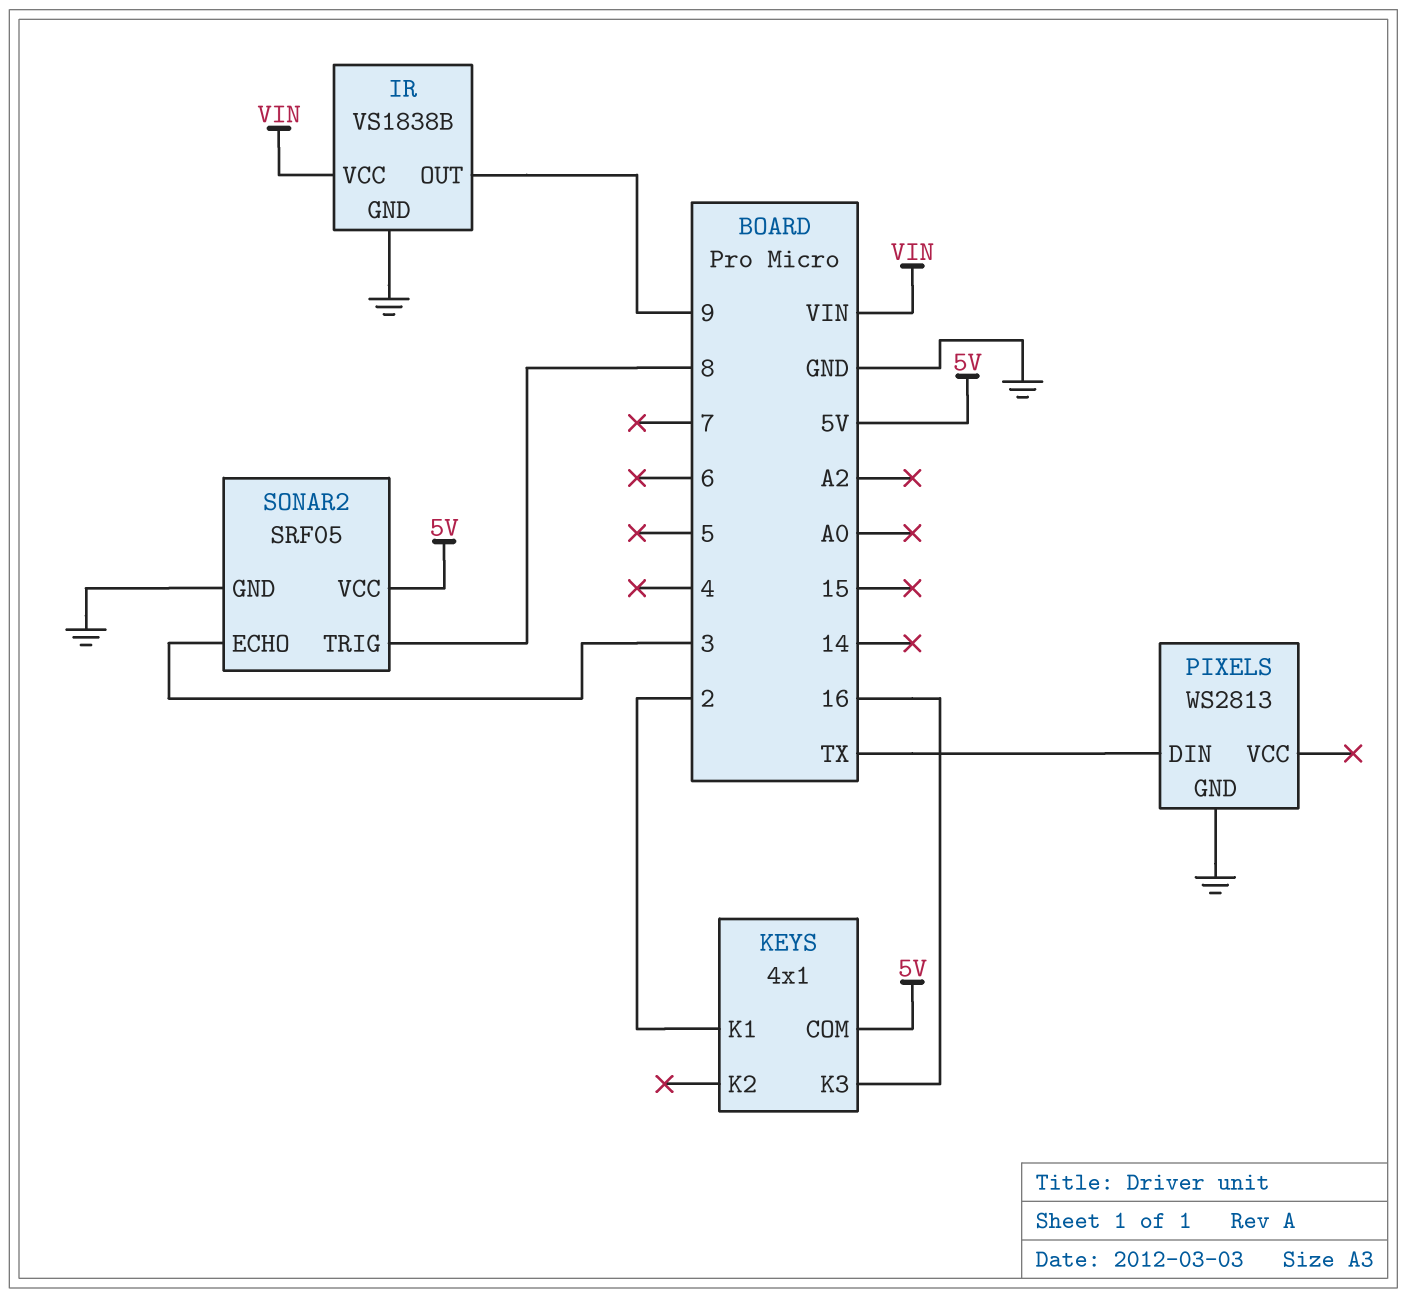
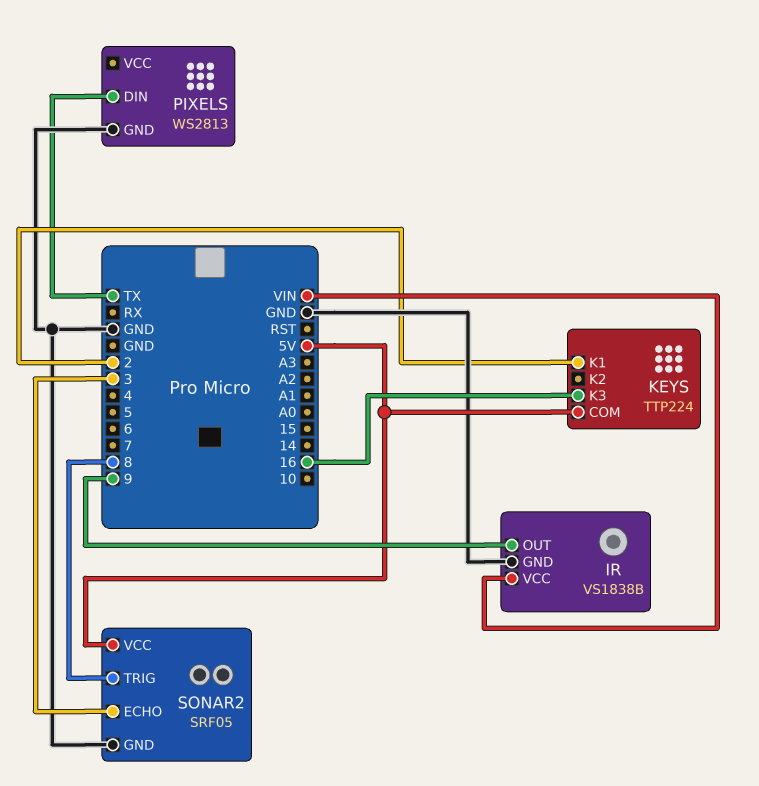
KEYS: 4x1 -> TTP224

